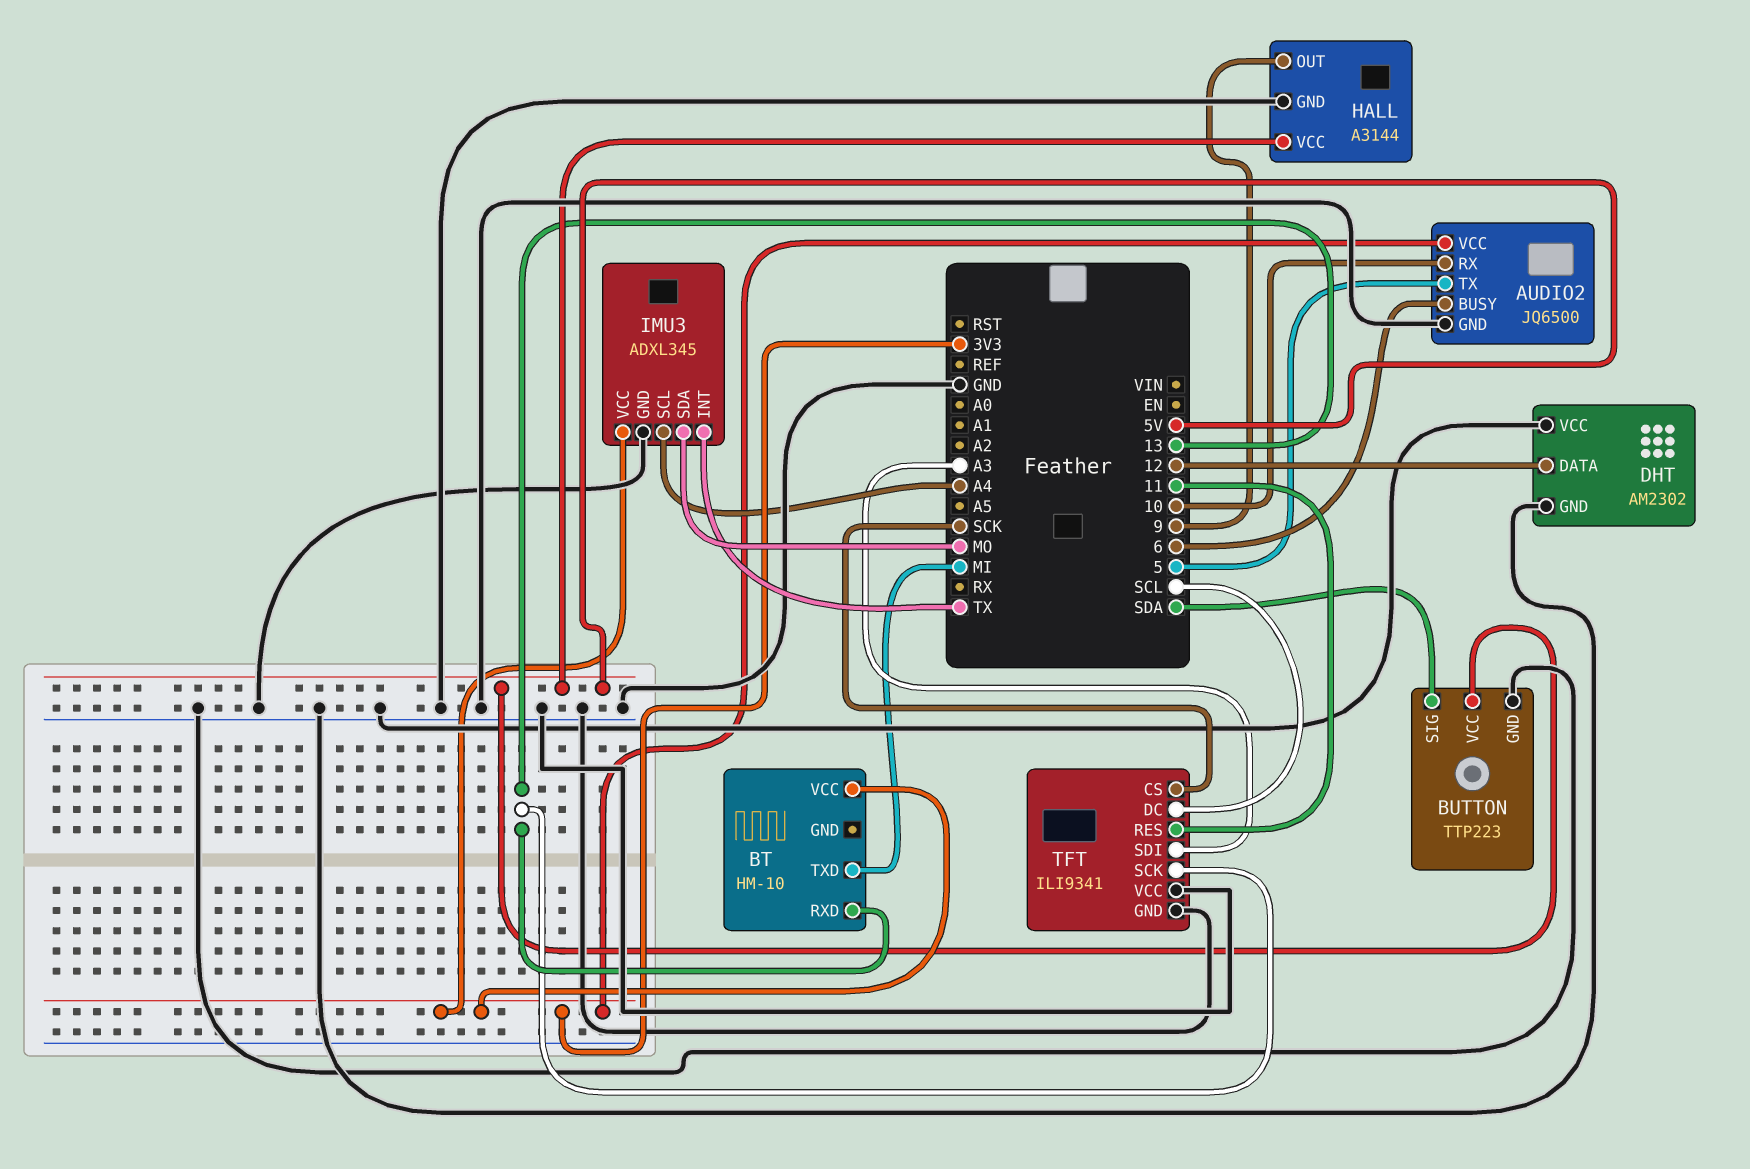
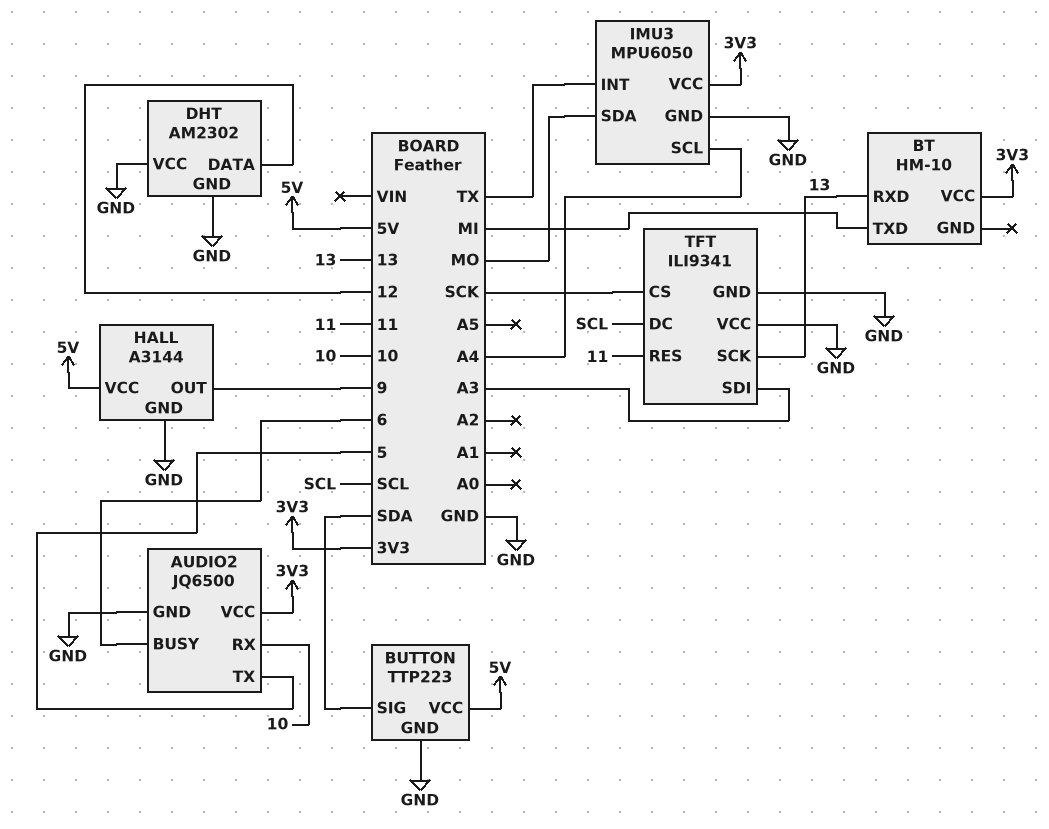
IMU3: ADXL345 -> MPU6050

